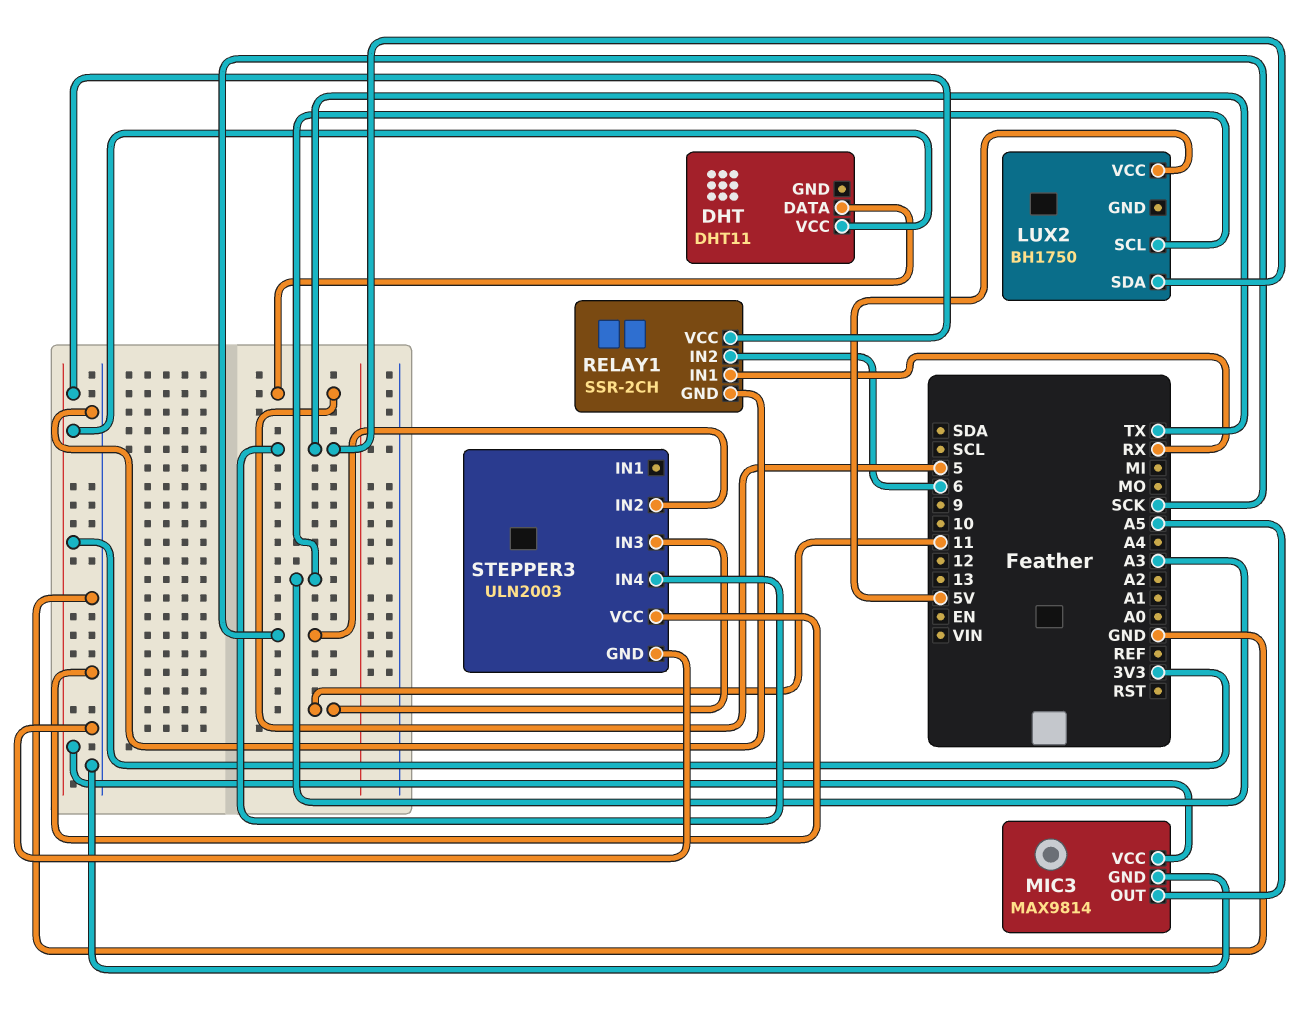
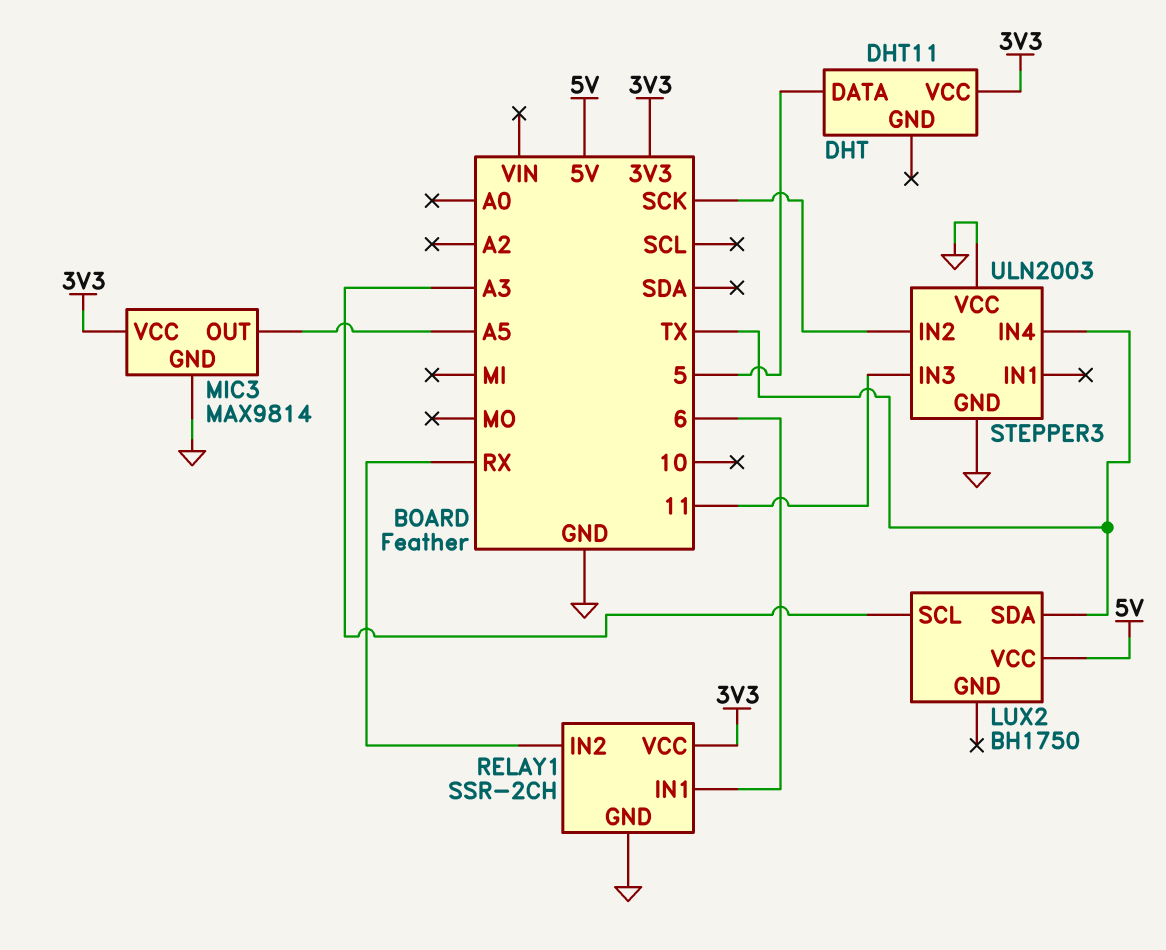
RELAY1 pin IN1: RX -> 6
RELAY1 pin IN2: 6 -> RX

